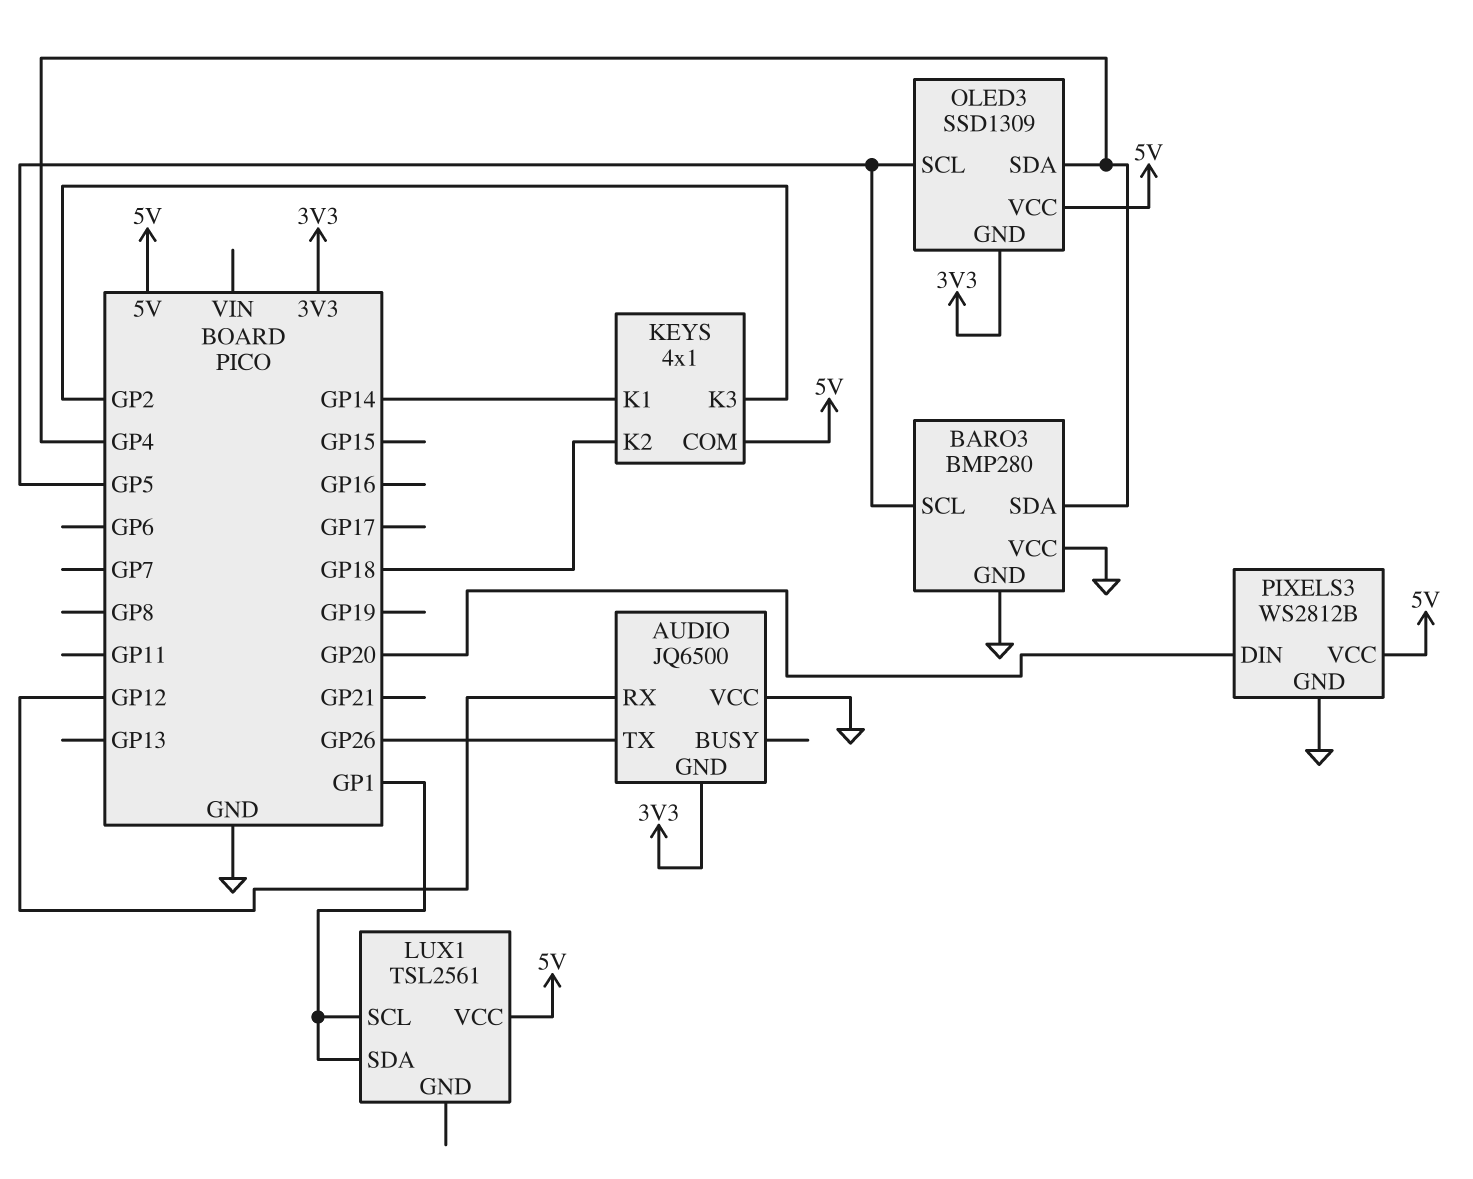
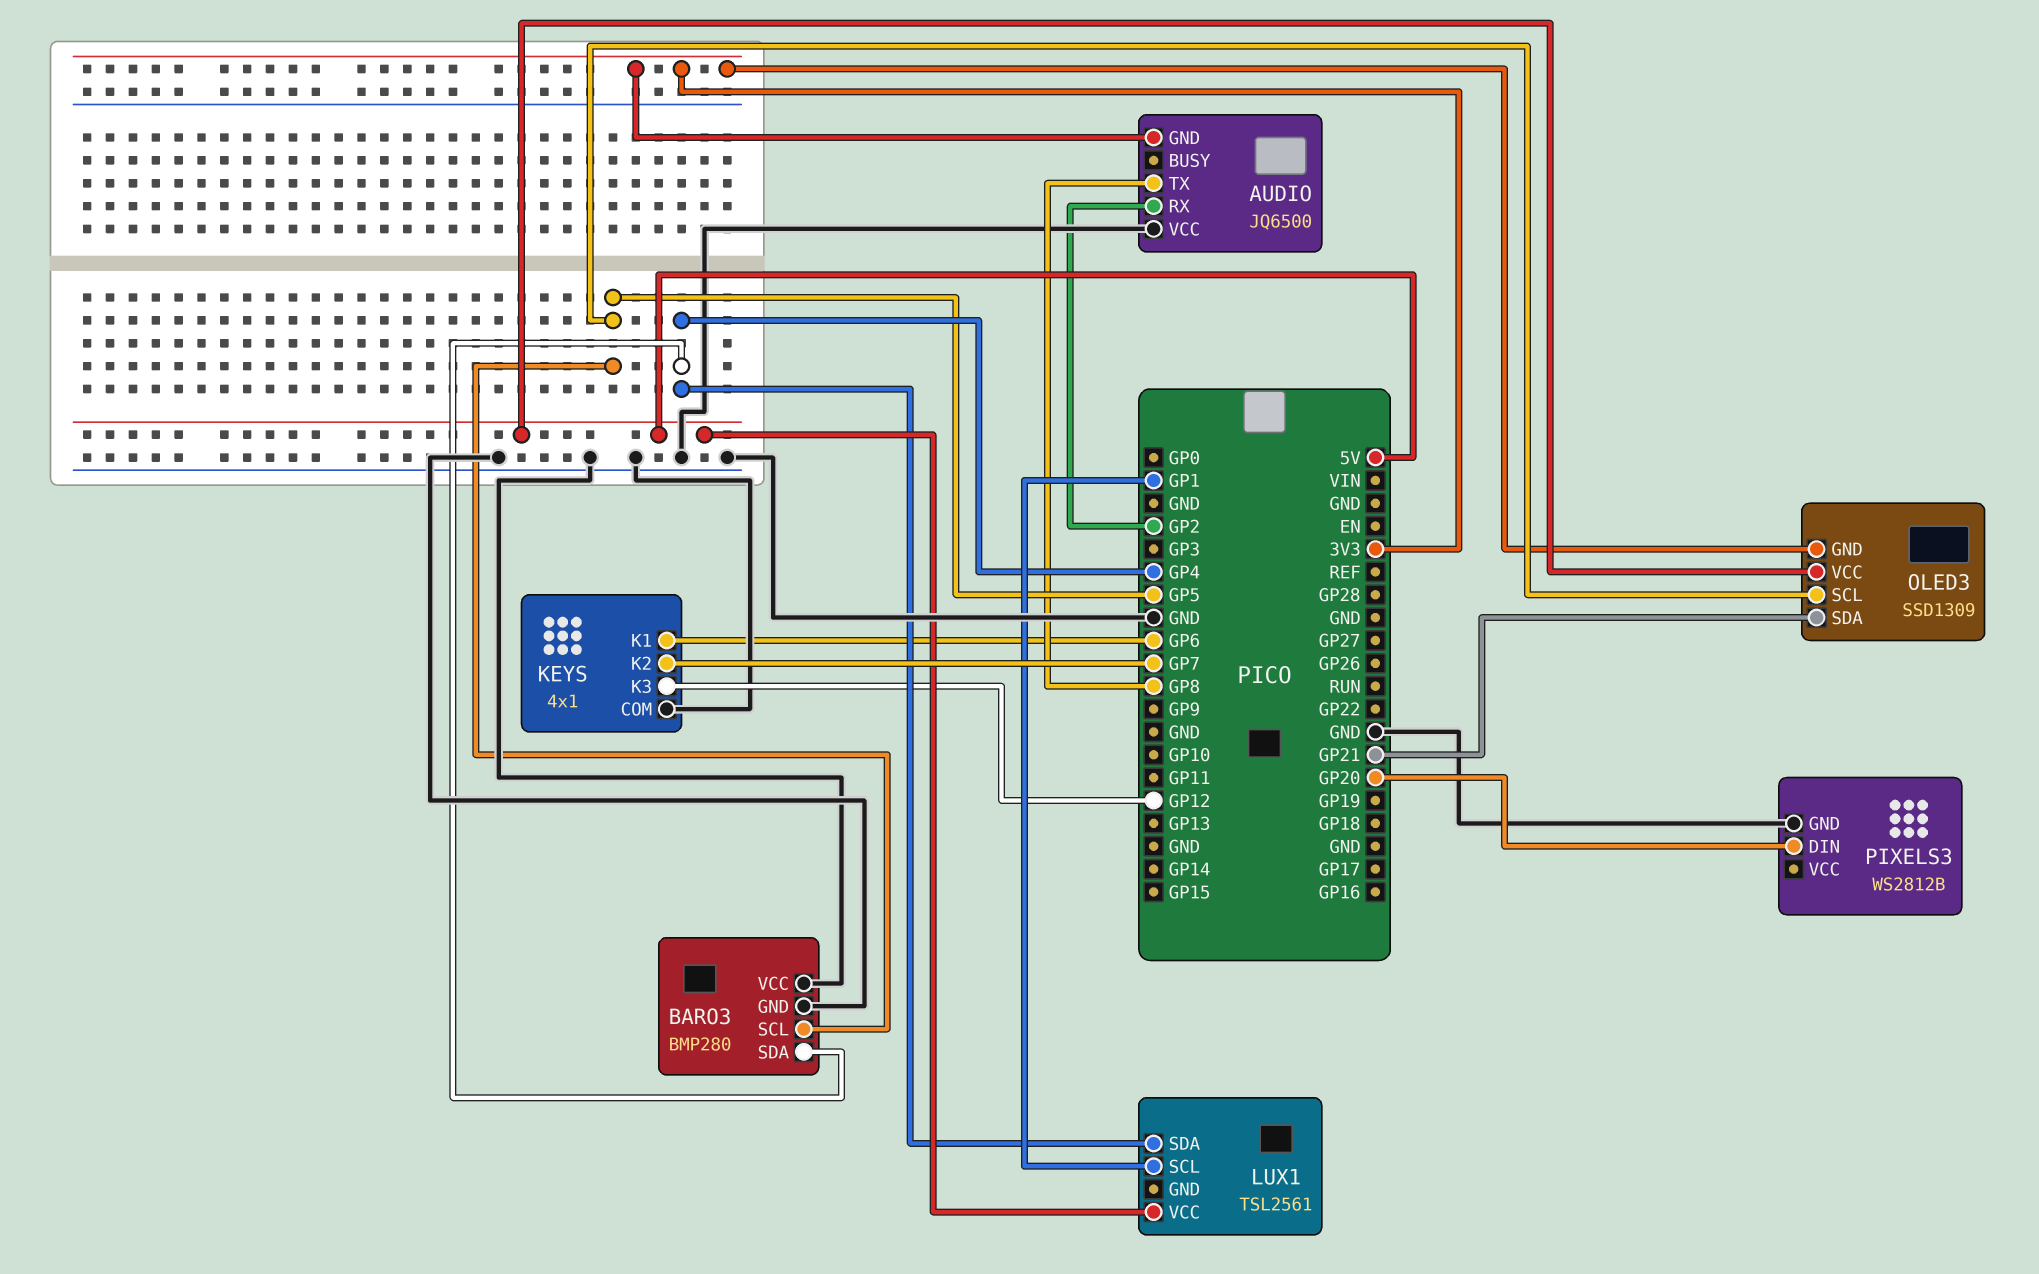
AUDIO pin RX: GP12 -> GP2
AUDIO pin TX: GP26 -> GP8
KEYS pin COM: 5V -> GND
KEYS pin K1: GP14 -> GP6
KEYS pin K2: GP18 -> GP7
KEYS pin K3: GP2 -> GP12
LUX1 pin SDA: GP1 -> GP4
OLED3 pin SDA: GP4 -> GP21
PIXELS3 pin VCC: 5V -> none

